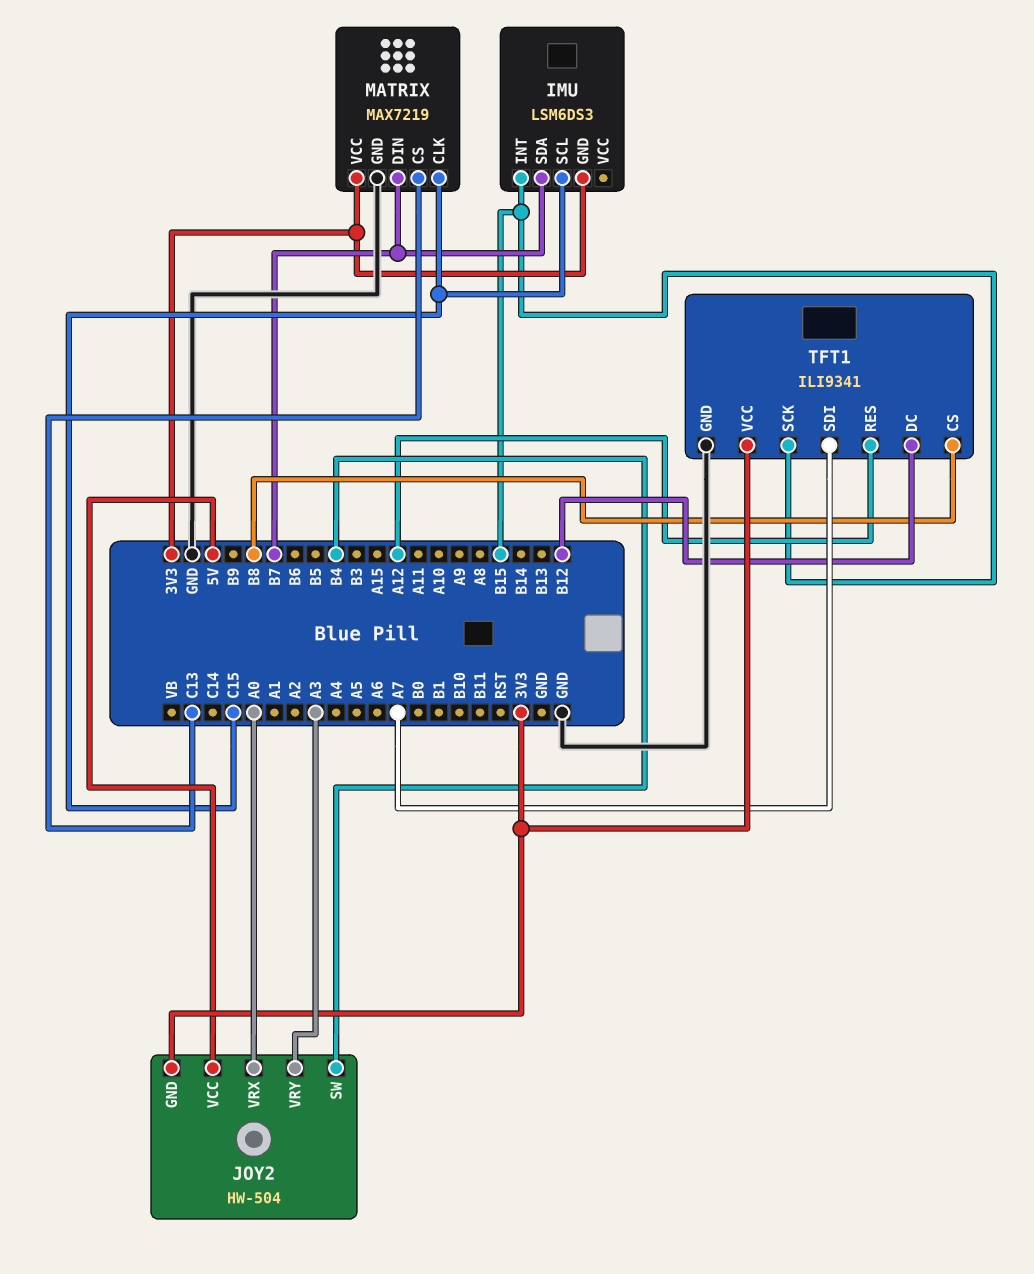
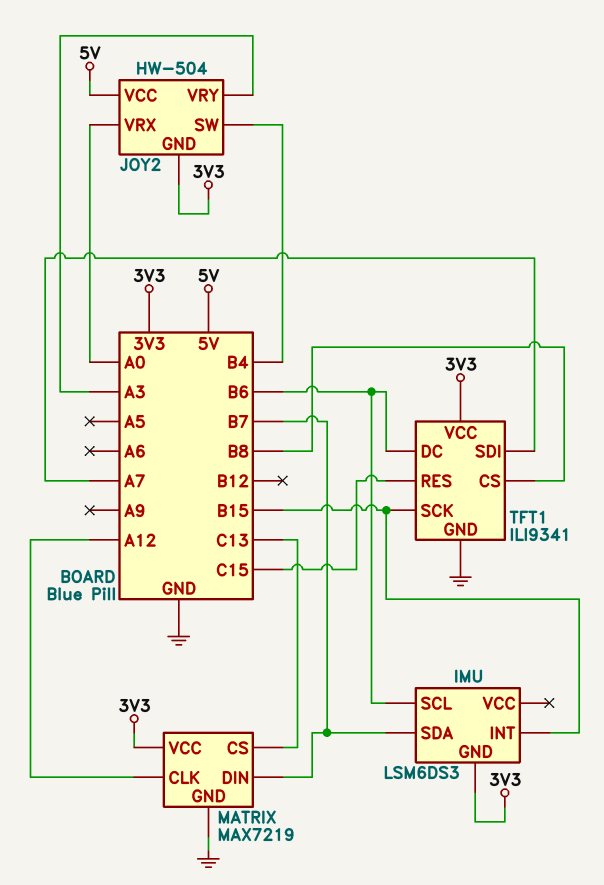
IMU pin SCL: C15 -> B6
MATRIX pin CLK: C15 -> A12
TFT1 pin DC: B12 -> B6
TFT1 pin RES: A12 -> C15

